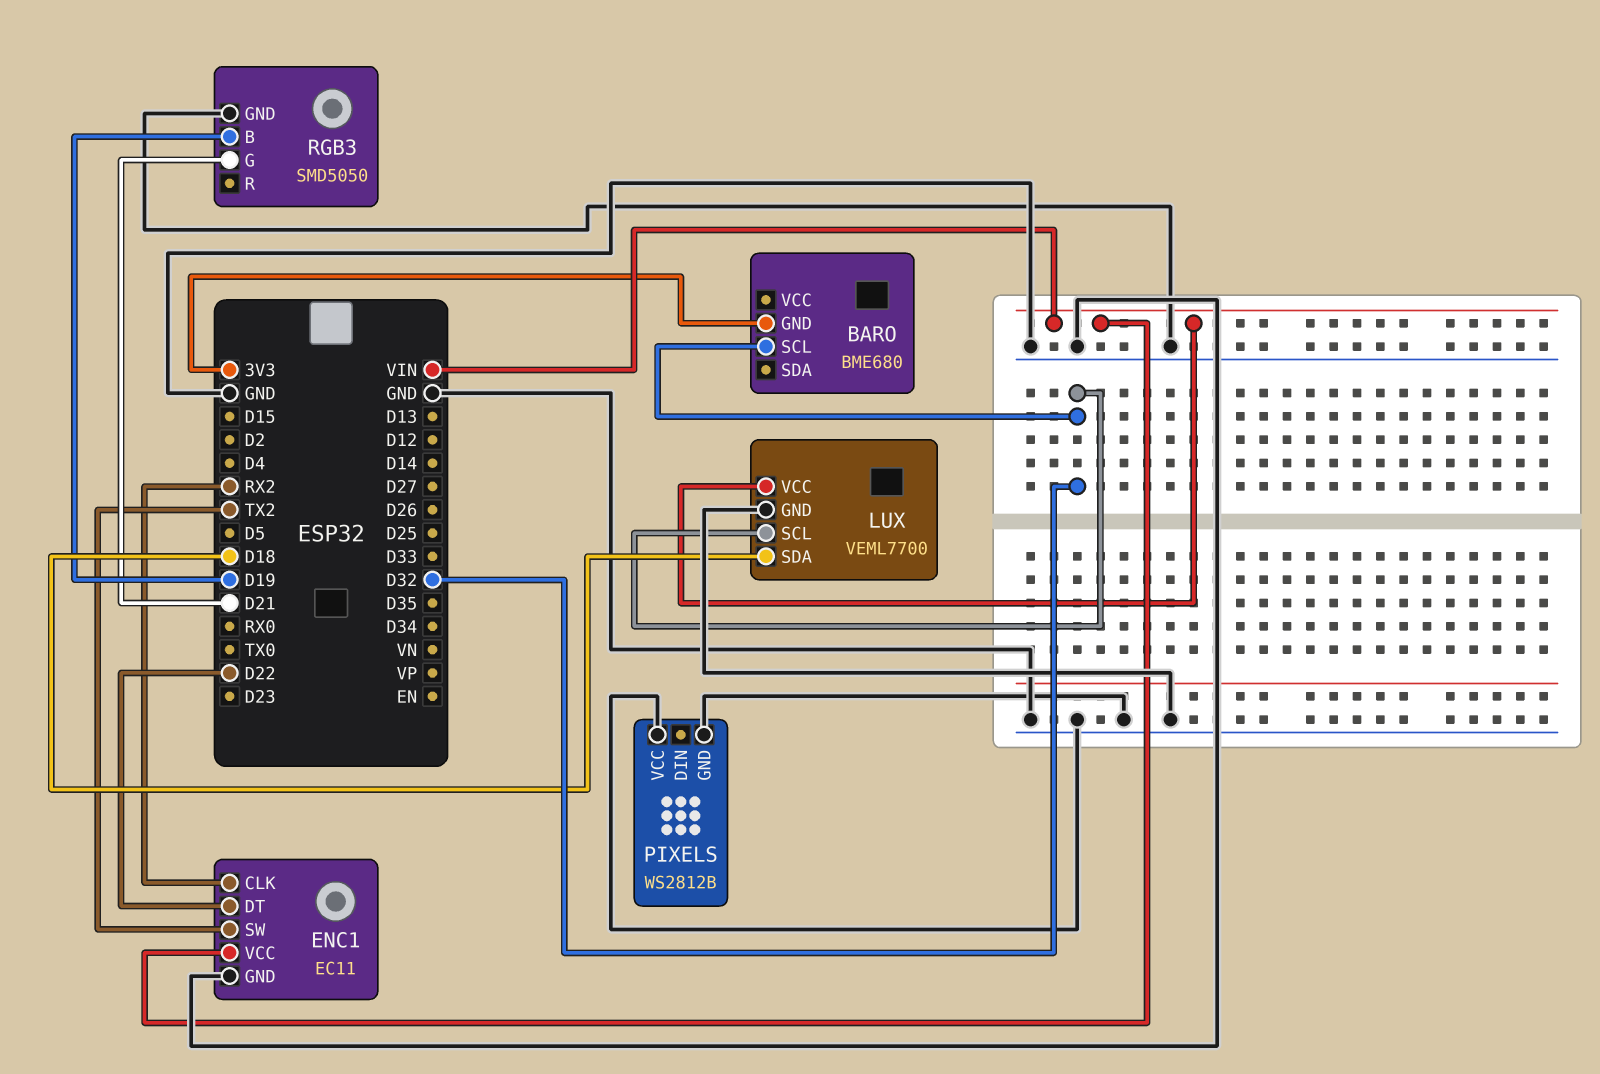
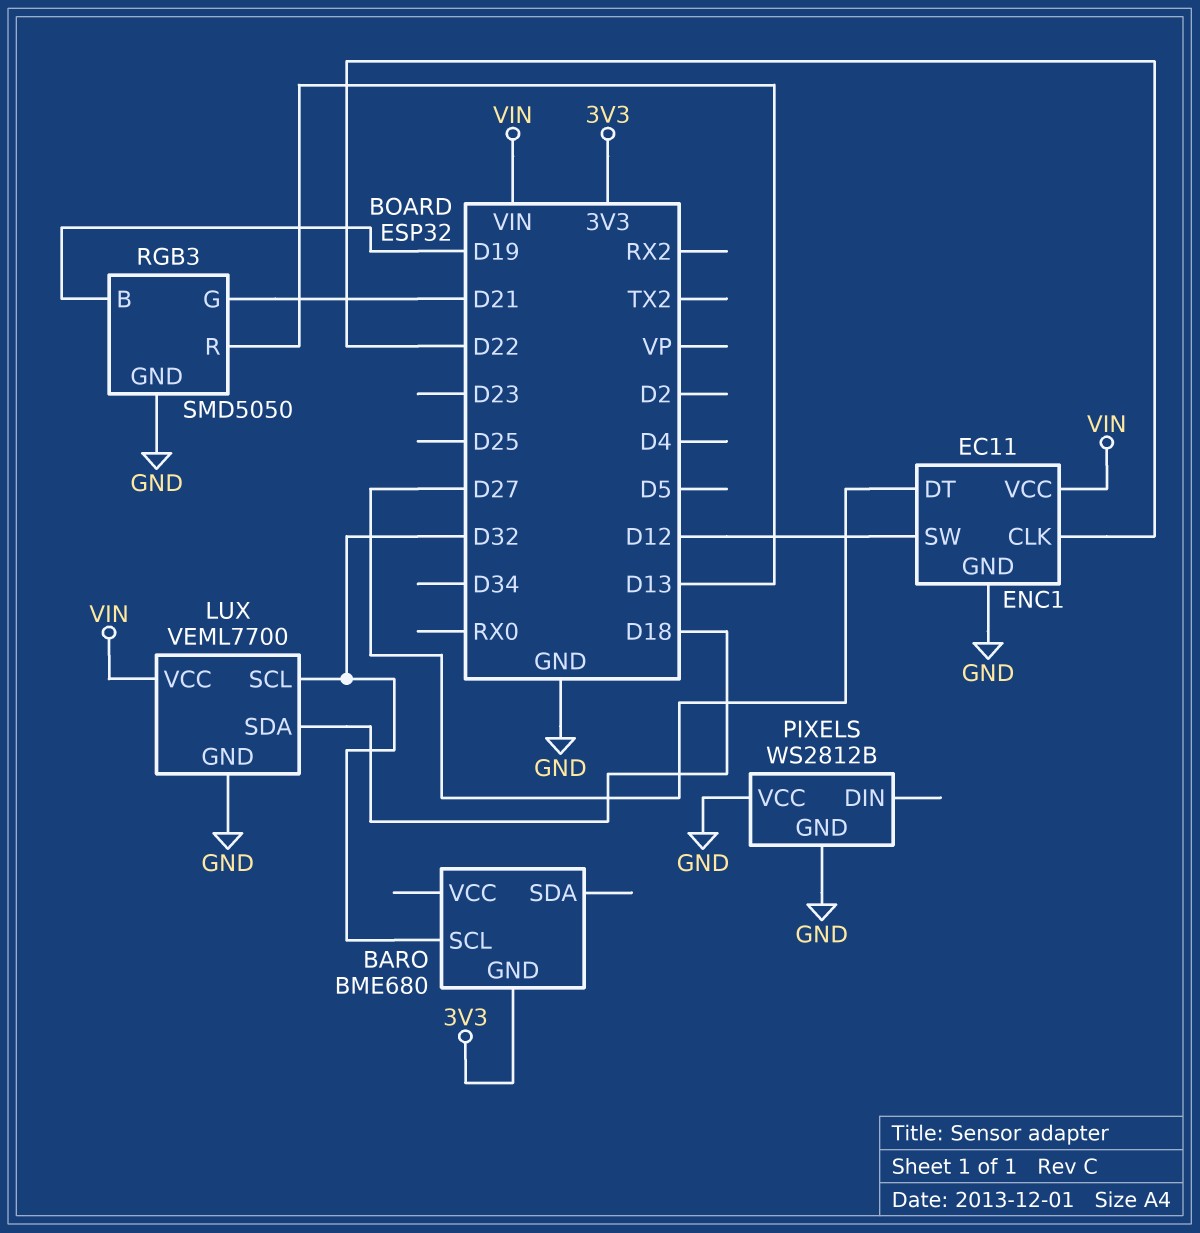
ENC1 pin CLK: RX2 -> D22
ENC1 pin DT: D22 -> D27
ENC1 pin SW: TX2 -> D12
RGB3 pin R: none -> D13

